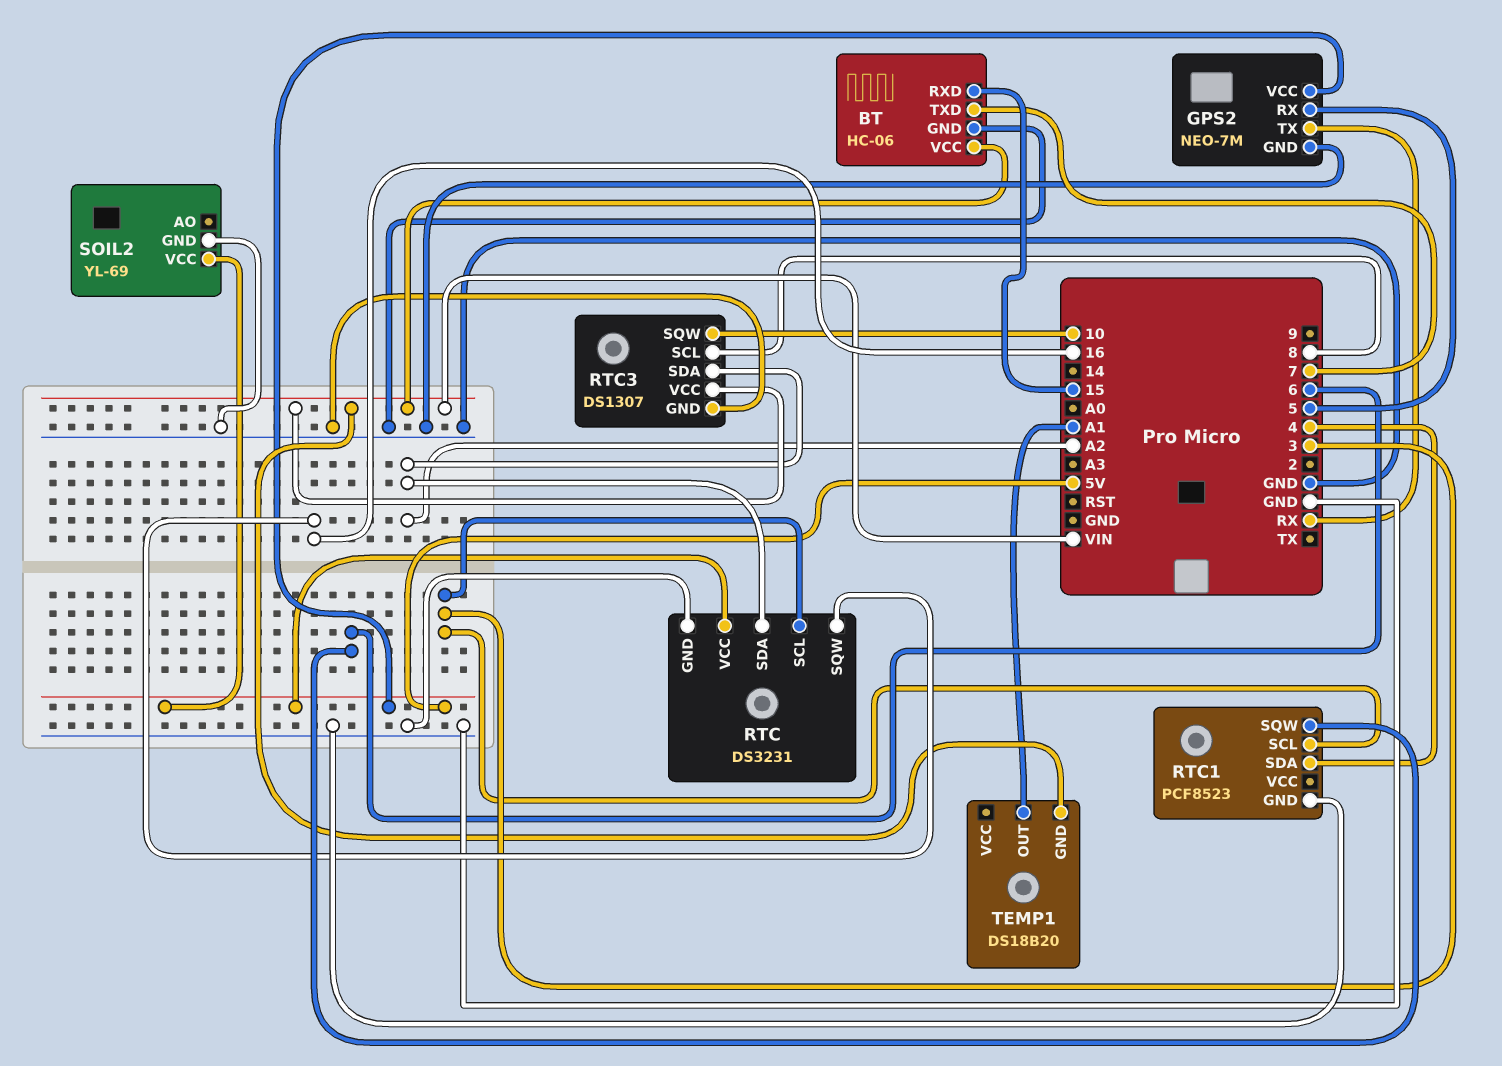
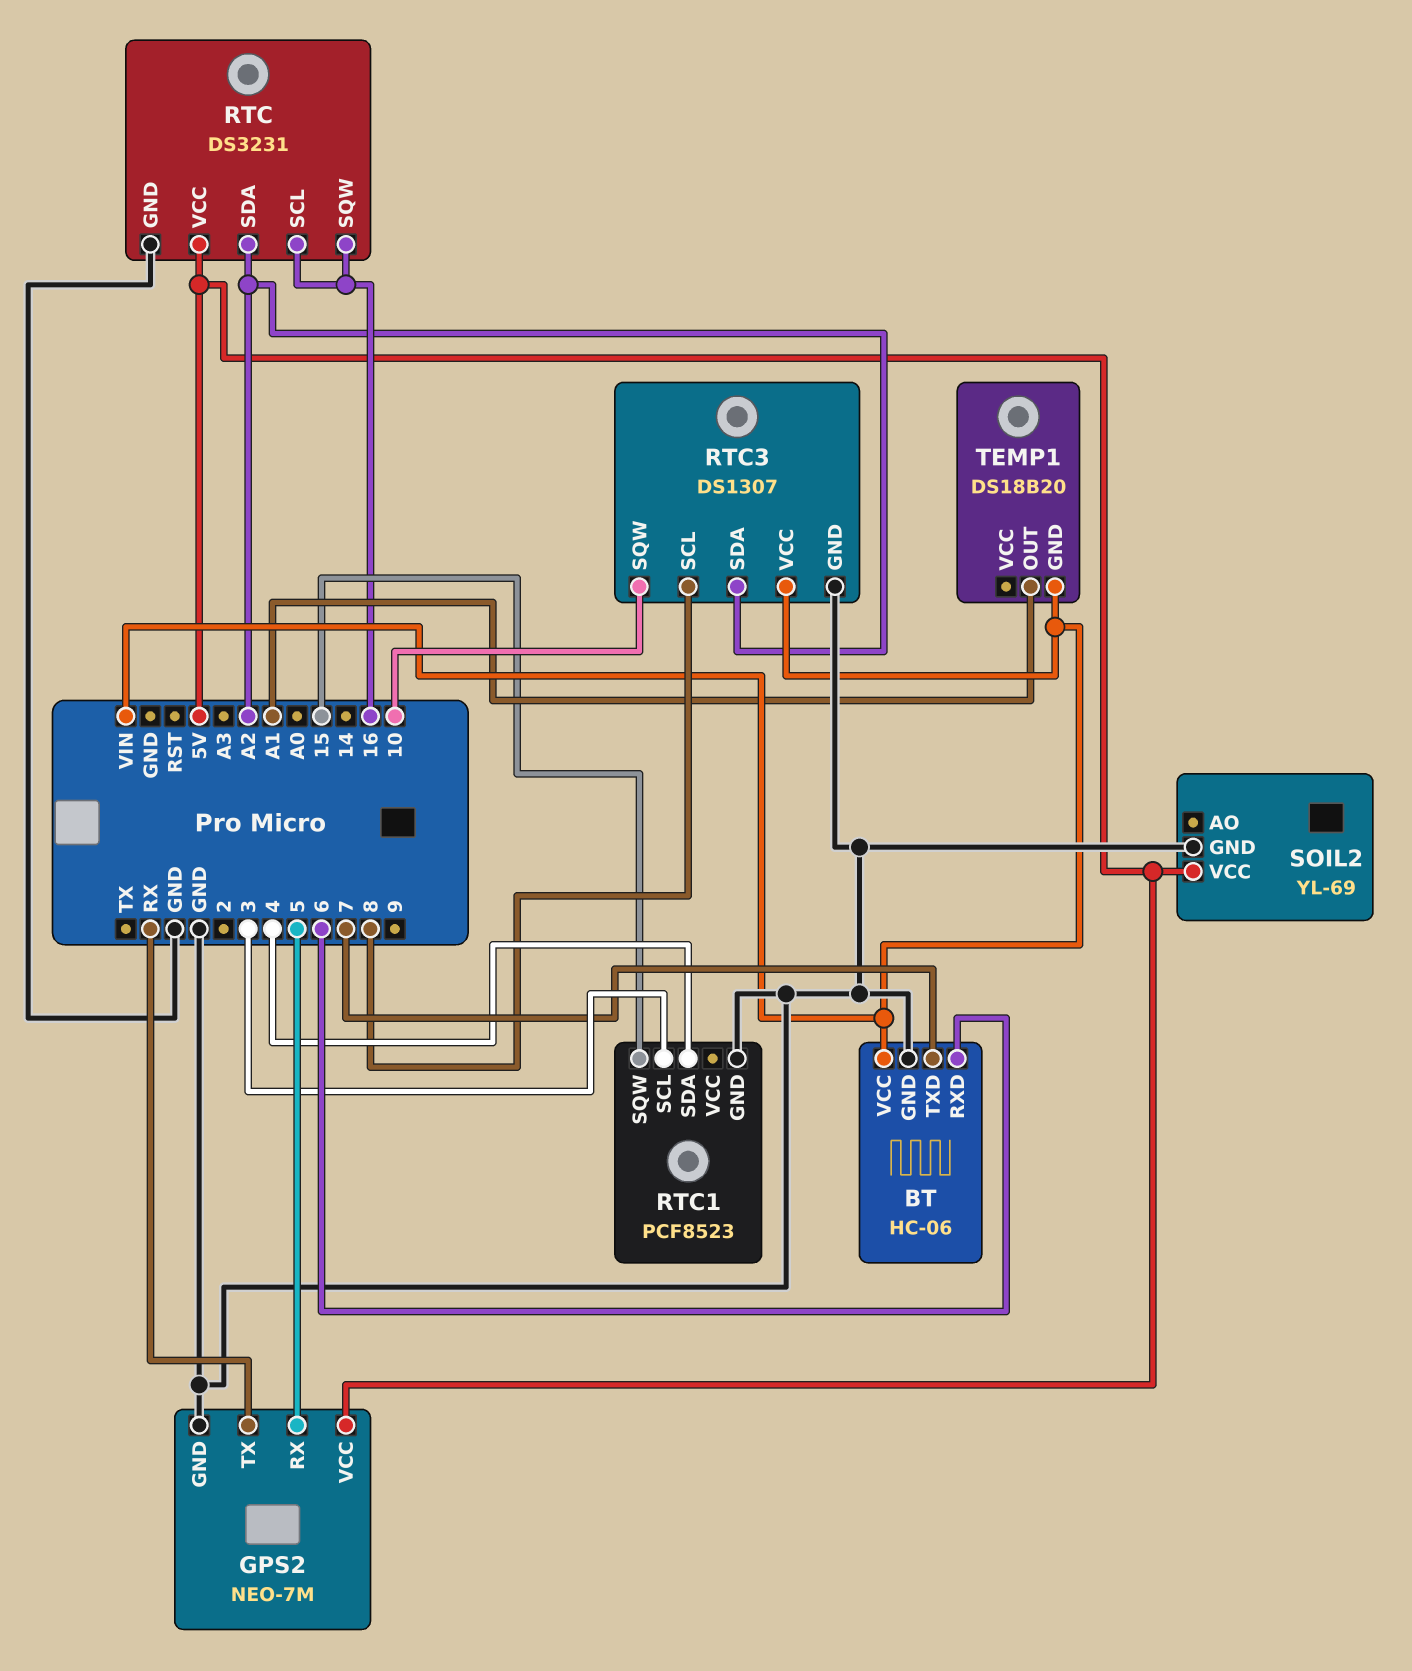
BT pin RXD: 15 -> 6
RTC pin SCL: 3 -> 16
RTC1 pin SQW: 6 -> 15

